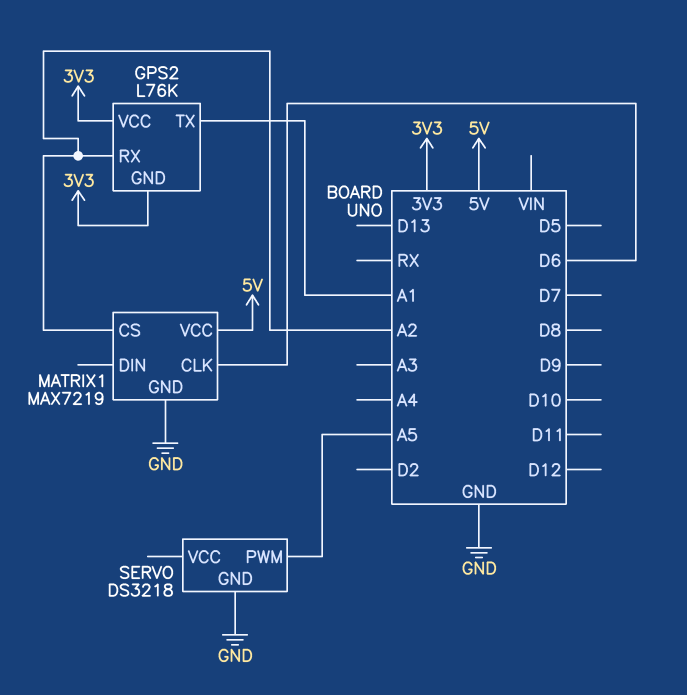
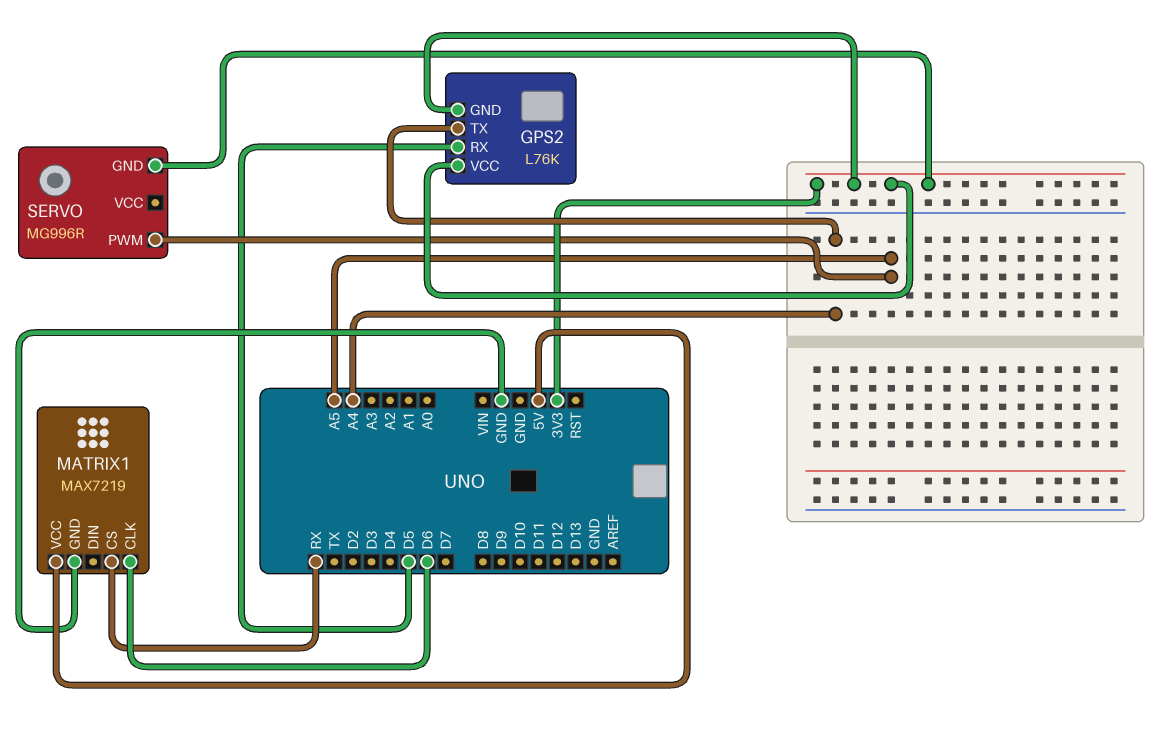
GPS2 pin RX: A2 -> D5
GPS2 pin TX: A1 -> A4
MATRIX1 pin CS: A2 -> RX
SERVO: DS3218 -> MG996R
SERVO pin GND: GND -> 3V3

